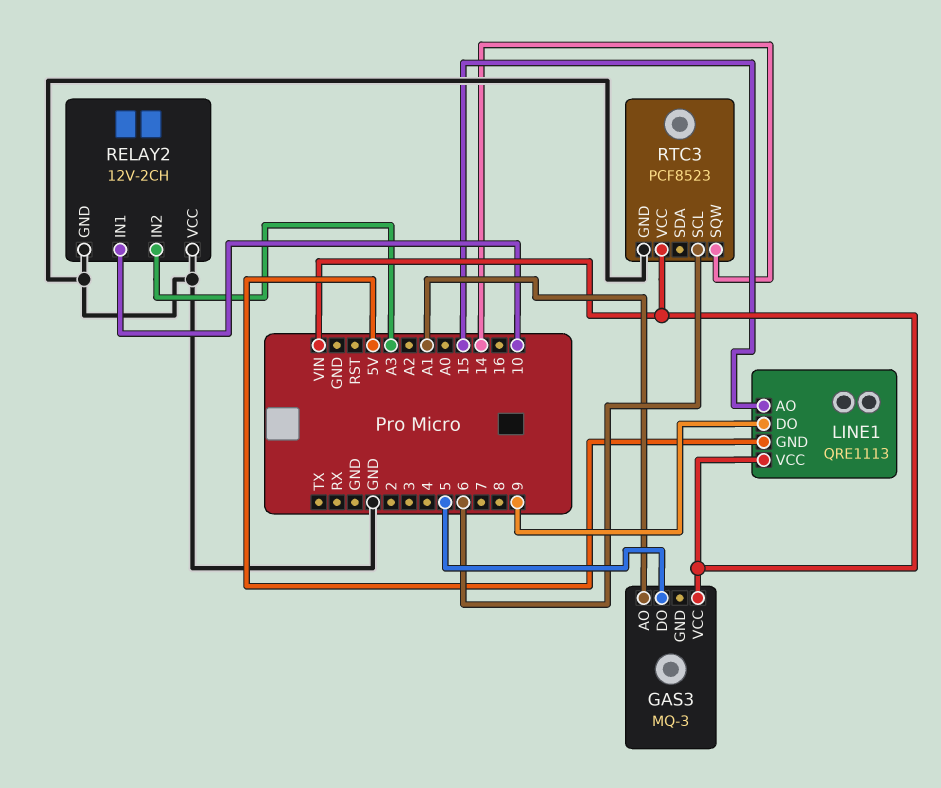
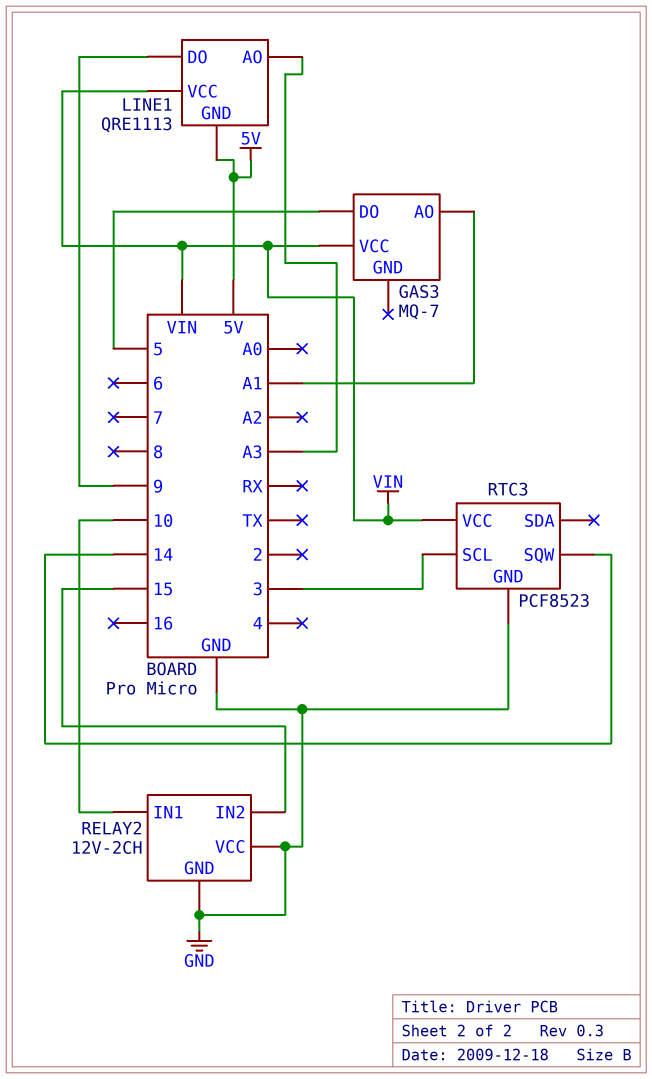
GAS3: MQ-3 -> MQ-7
LINE1 pin AO: 15 -> A3
RELAY2 pin IN2: A3 -> 15
RTC3 pin SCL: 6 -> 3

